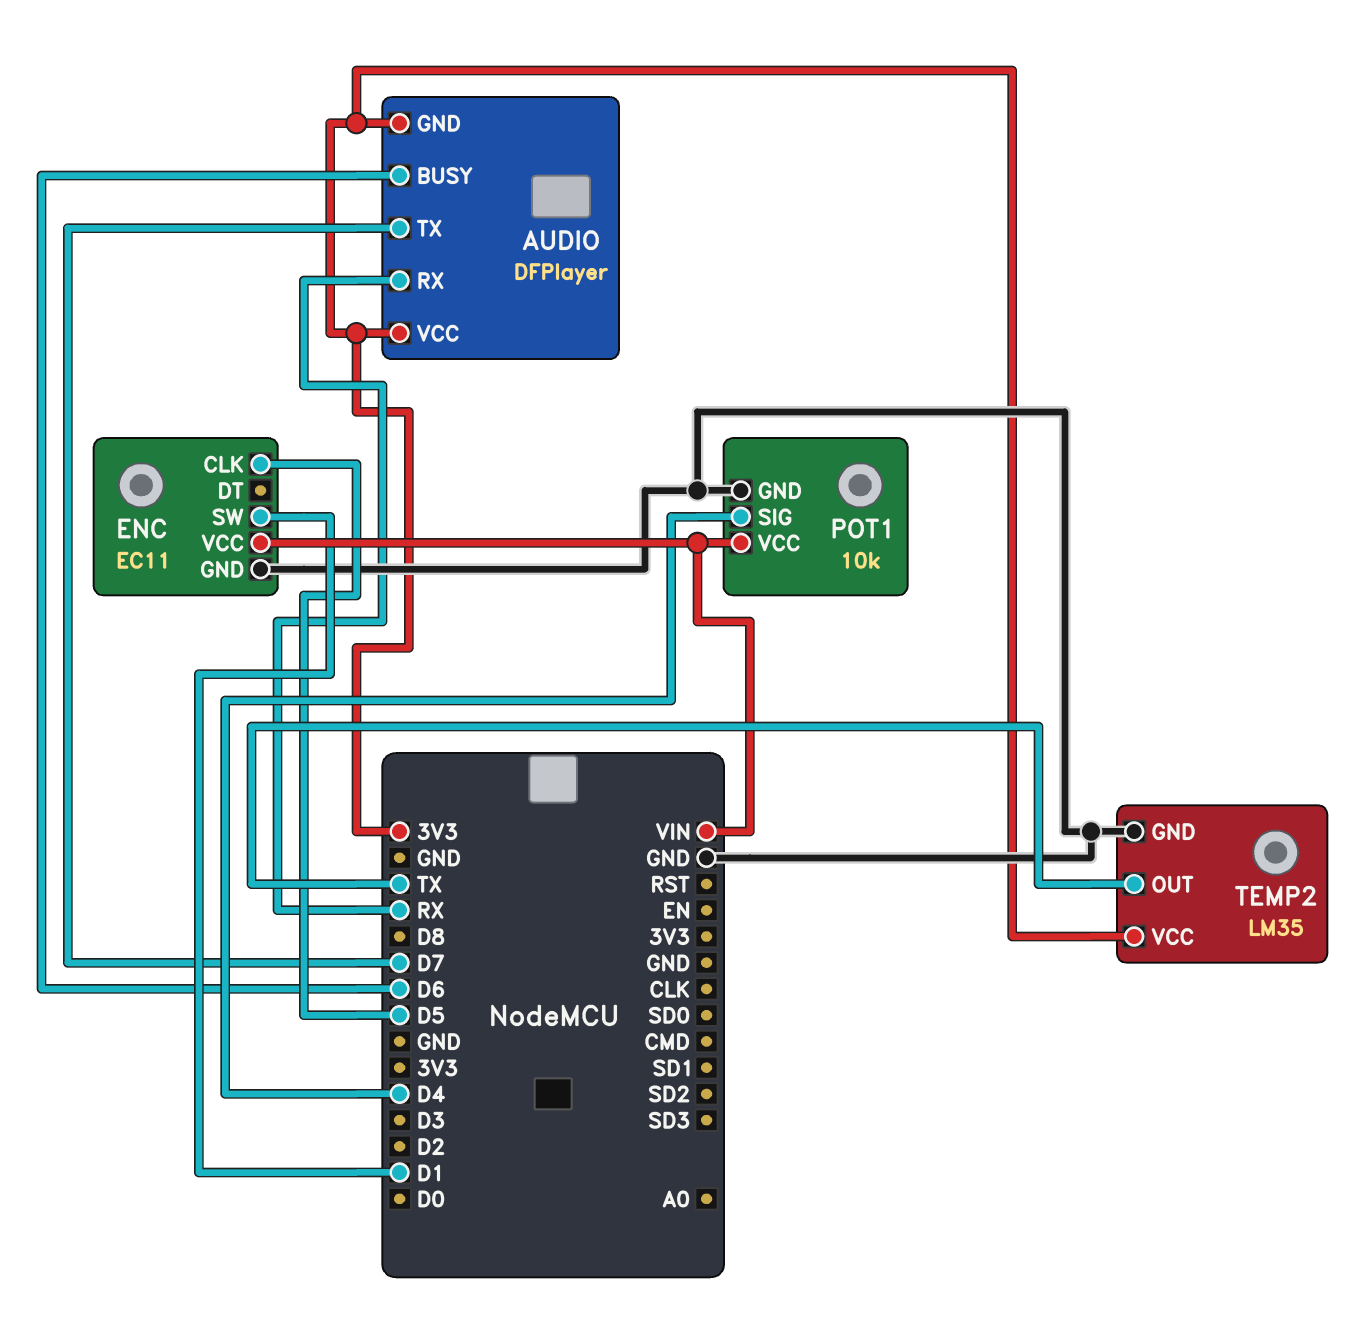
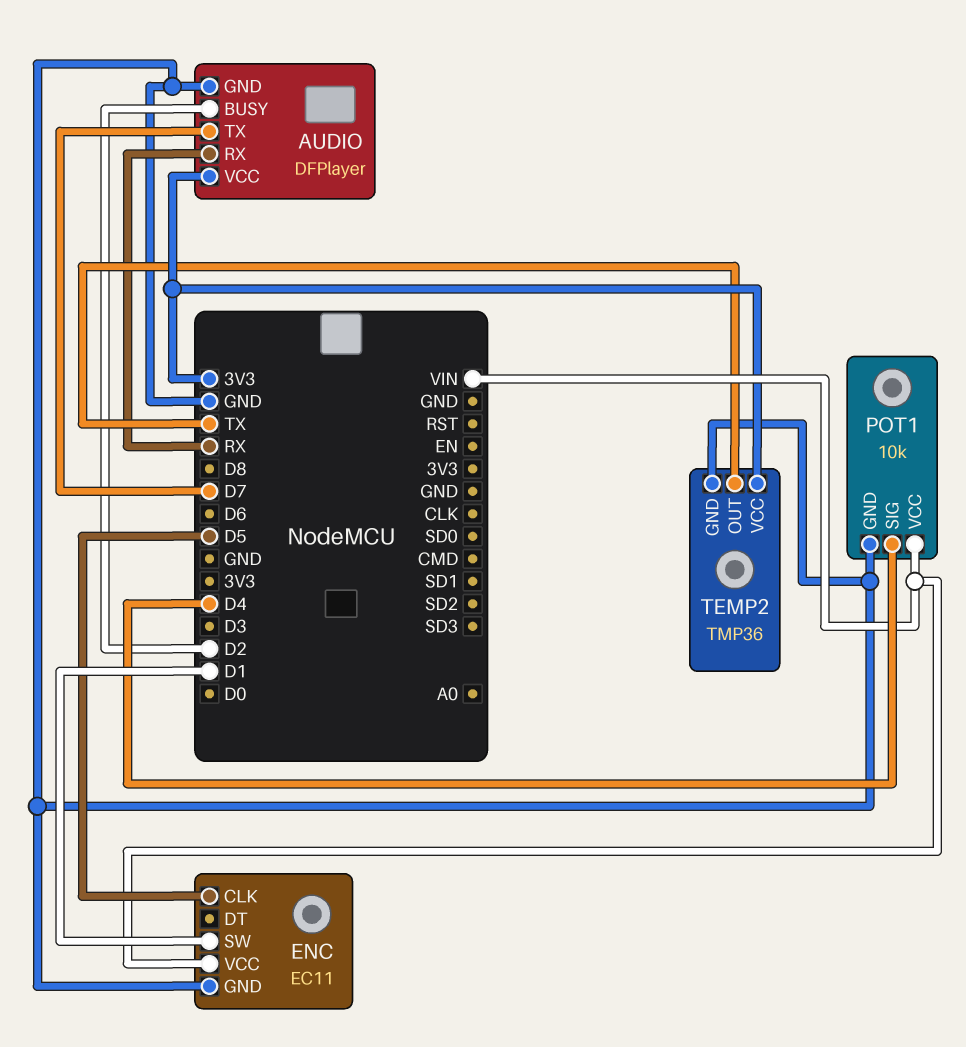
AUDIO pin BUSY: D6 -> D2
AUDIO pin GND: 3V3 -> GND
TEMP2: LM35 -> TMP36

